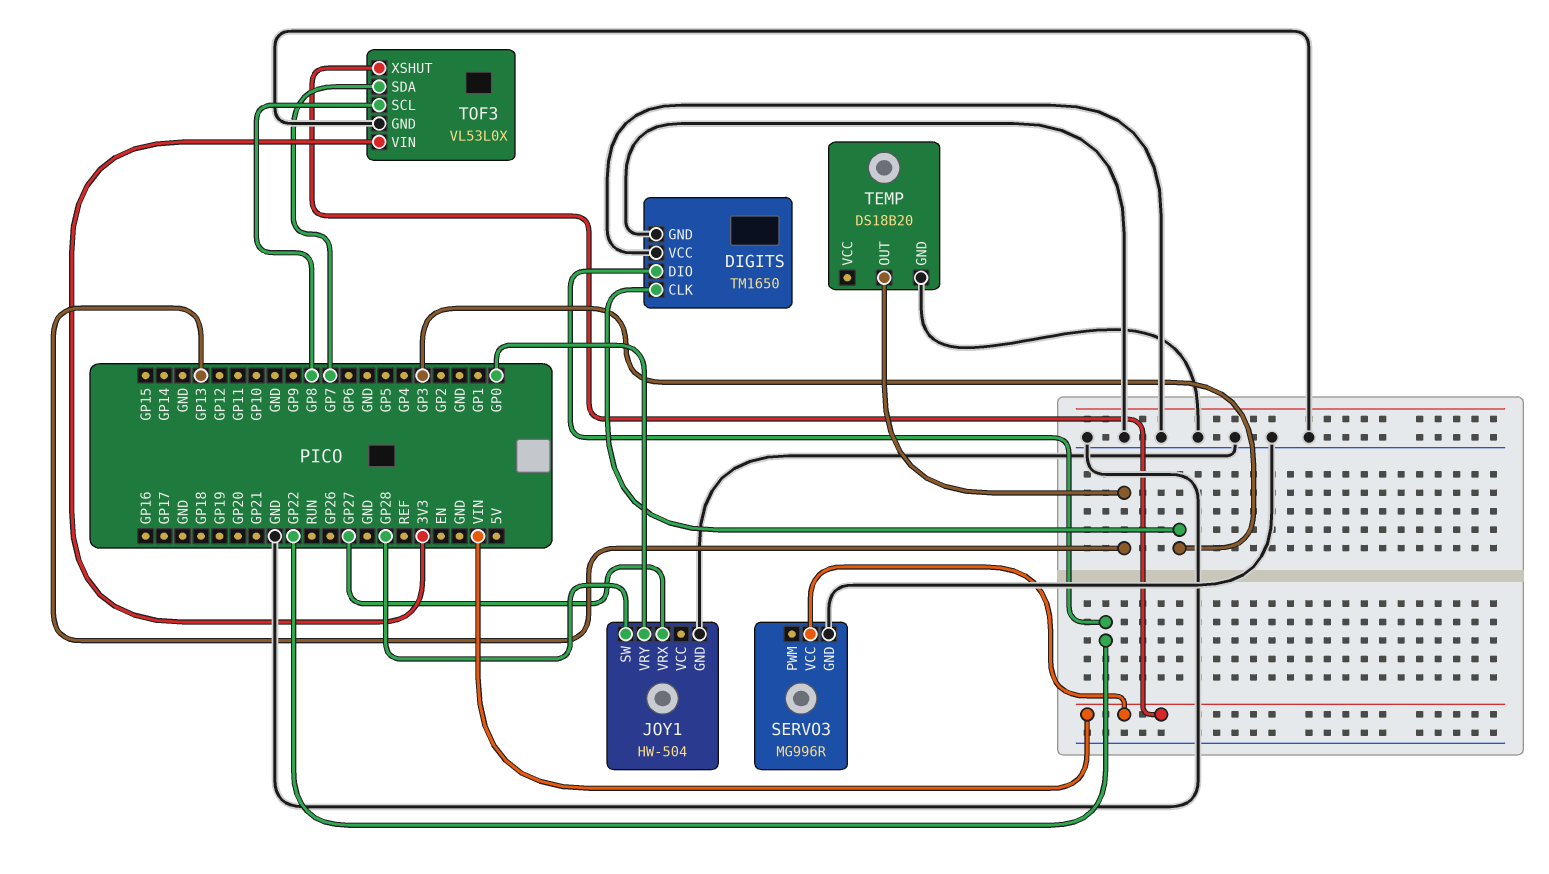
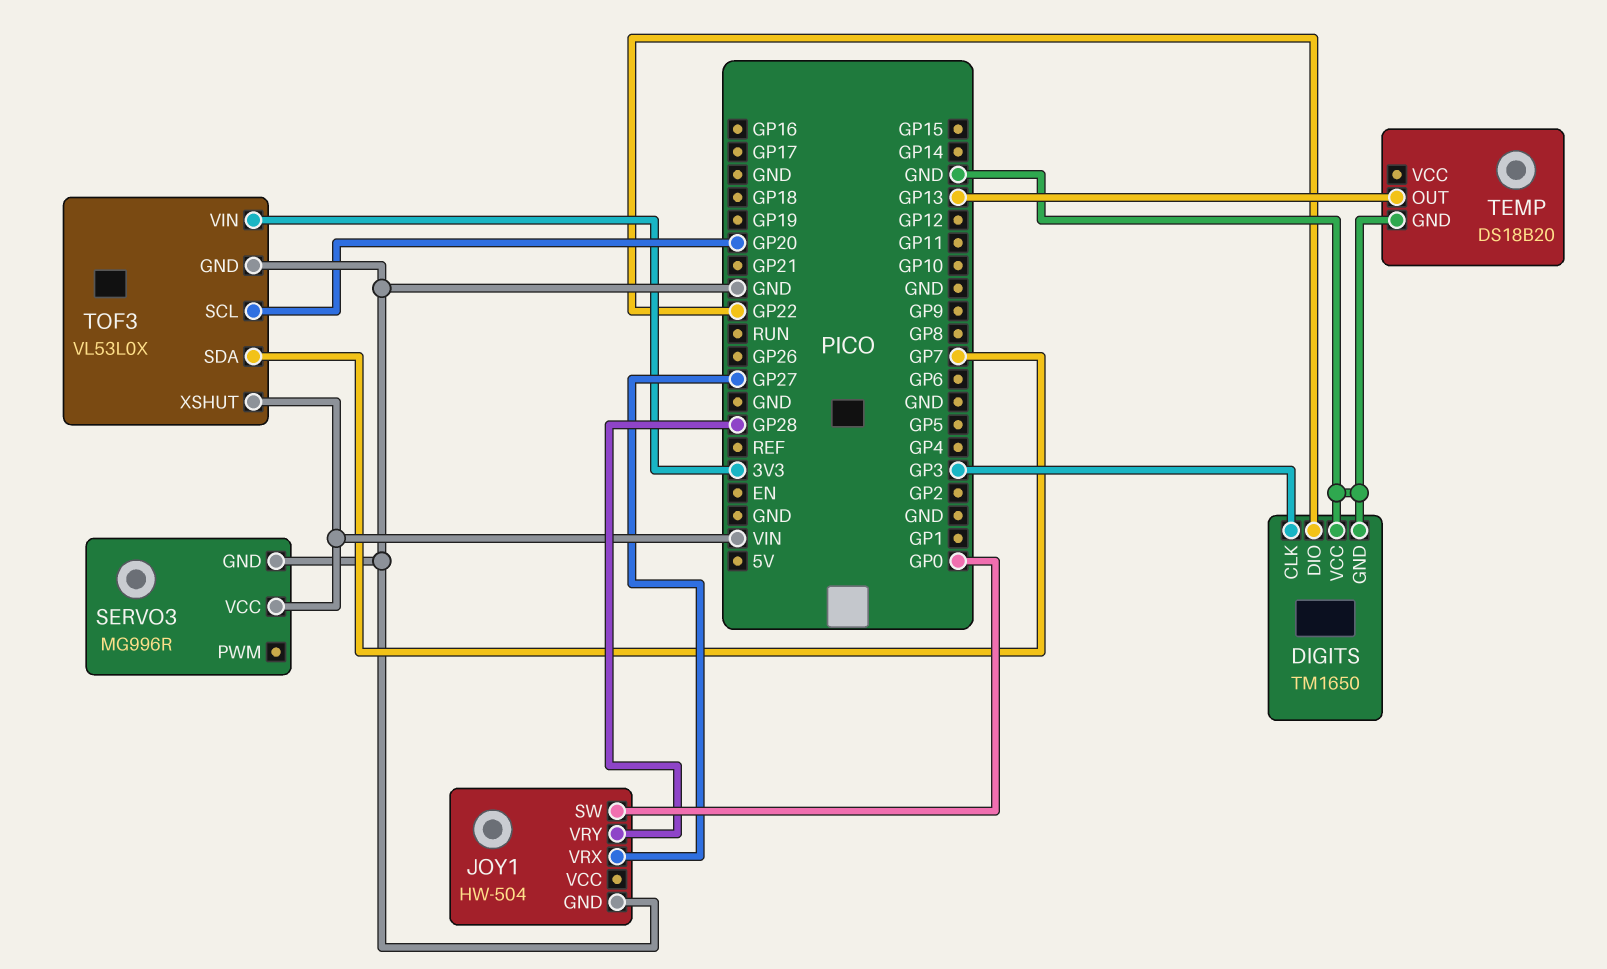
JOY1 pin SW: GP28 -> GP0
JOY1 pin VRY: GP0 -> GP28
TOF3 pin SCL: GP8 -> GP20

